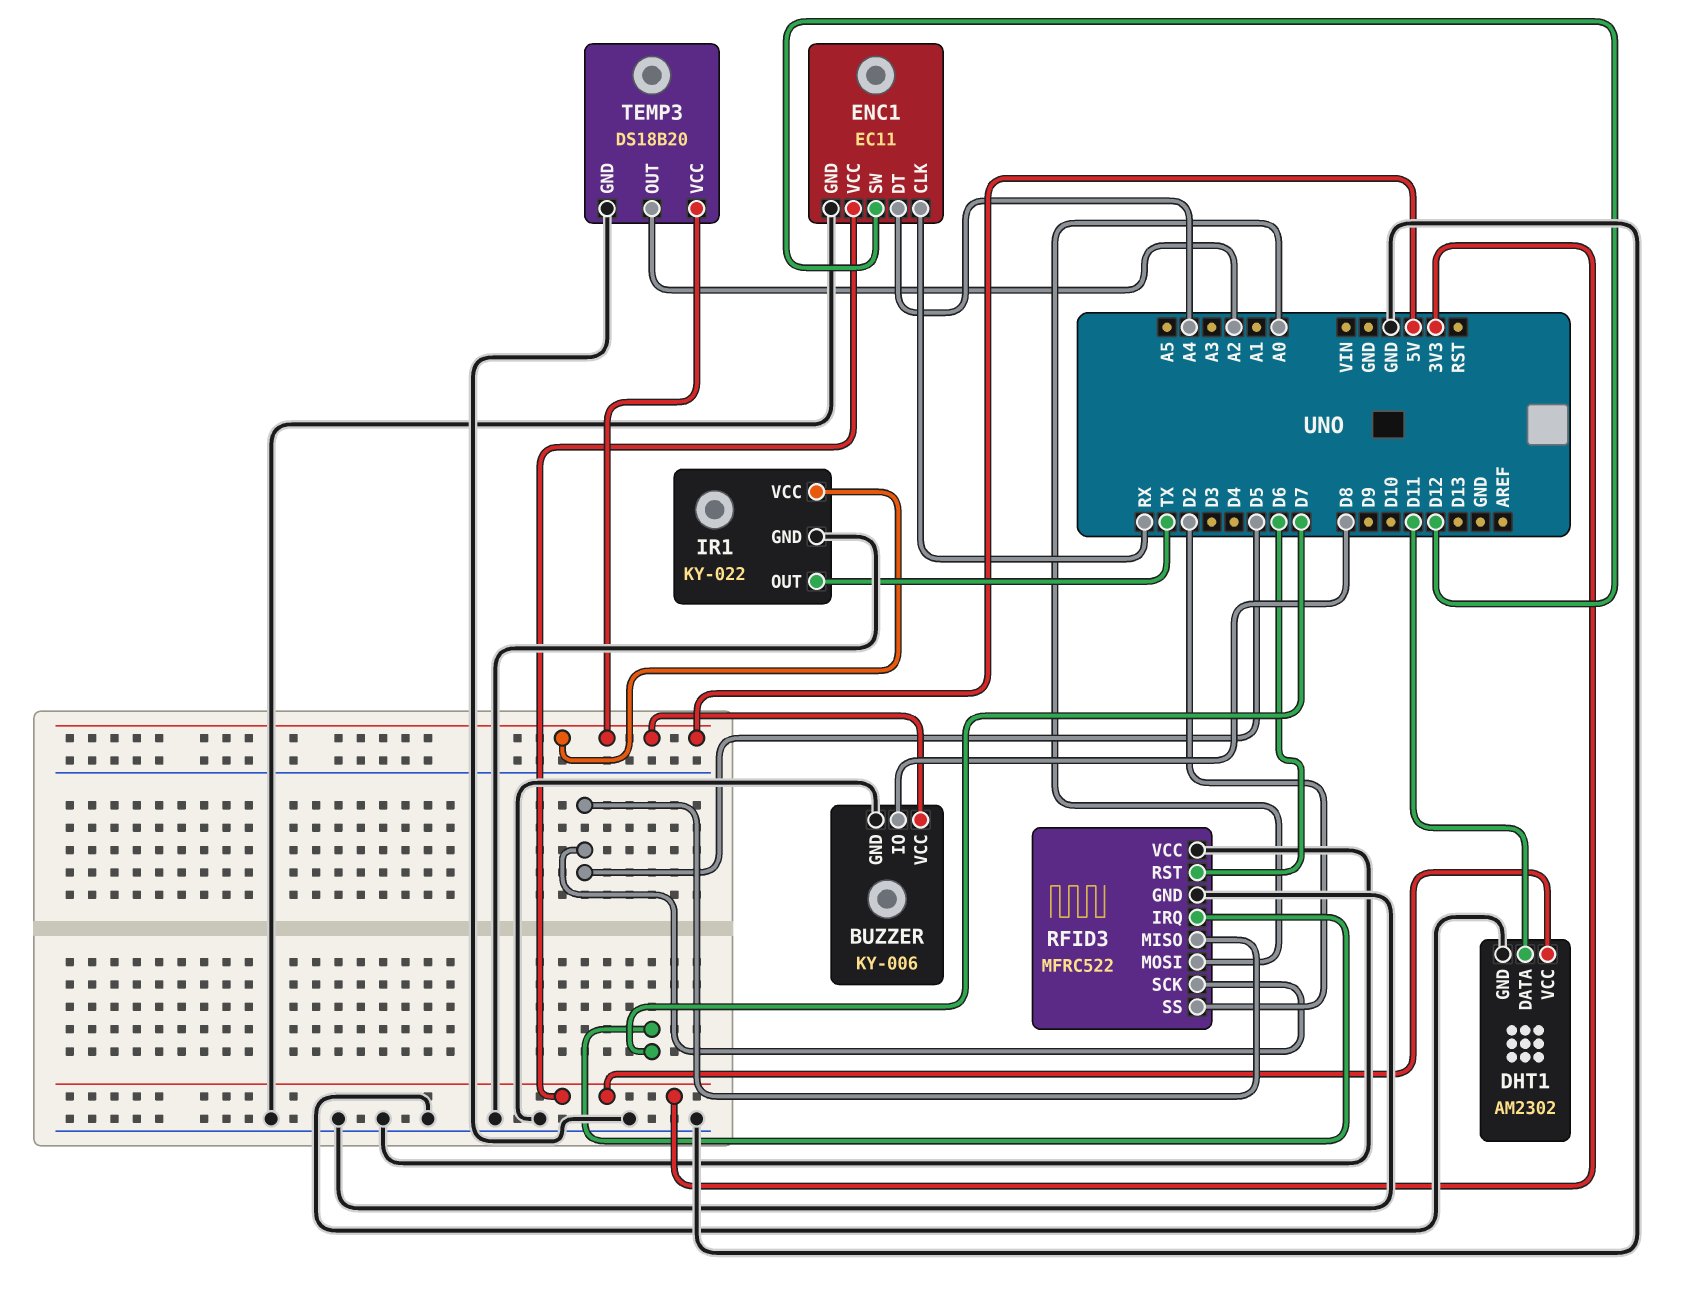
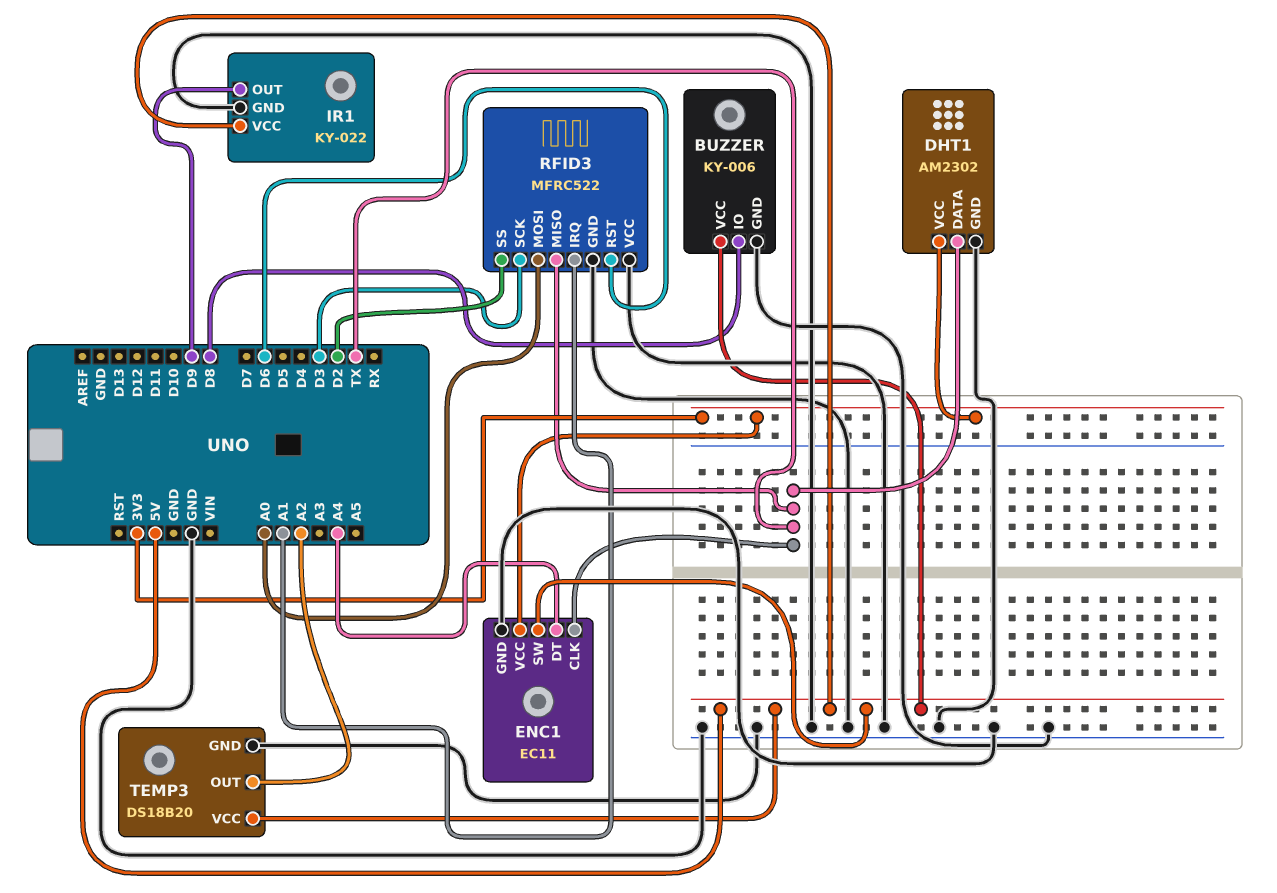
DHT1 pin DATA: D11 -> TX
ENC1 pin CLK: RX -> TX
ENC1 pin SW: D12 -> 5V
IR1 pin OUT: TX -> D9
RFID3 pin IRQ: D7 -> A1
RFID3 pin MISO: D5 -> TX
RFID3 pin SCK: D5 -> D3

